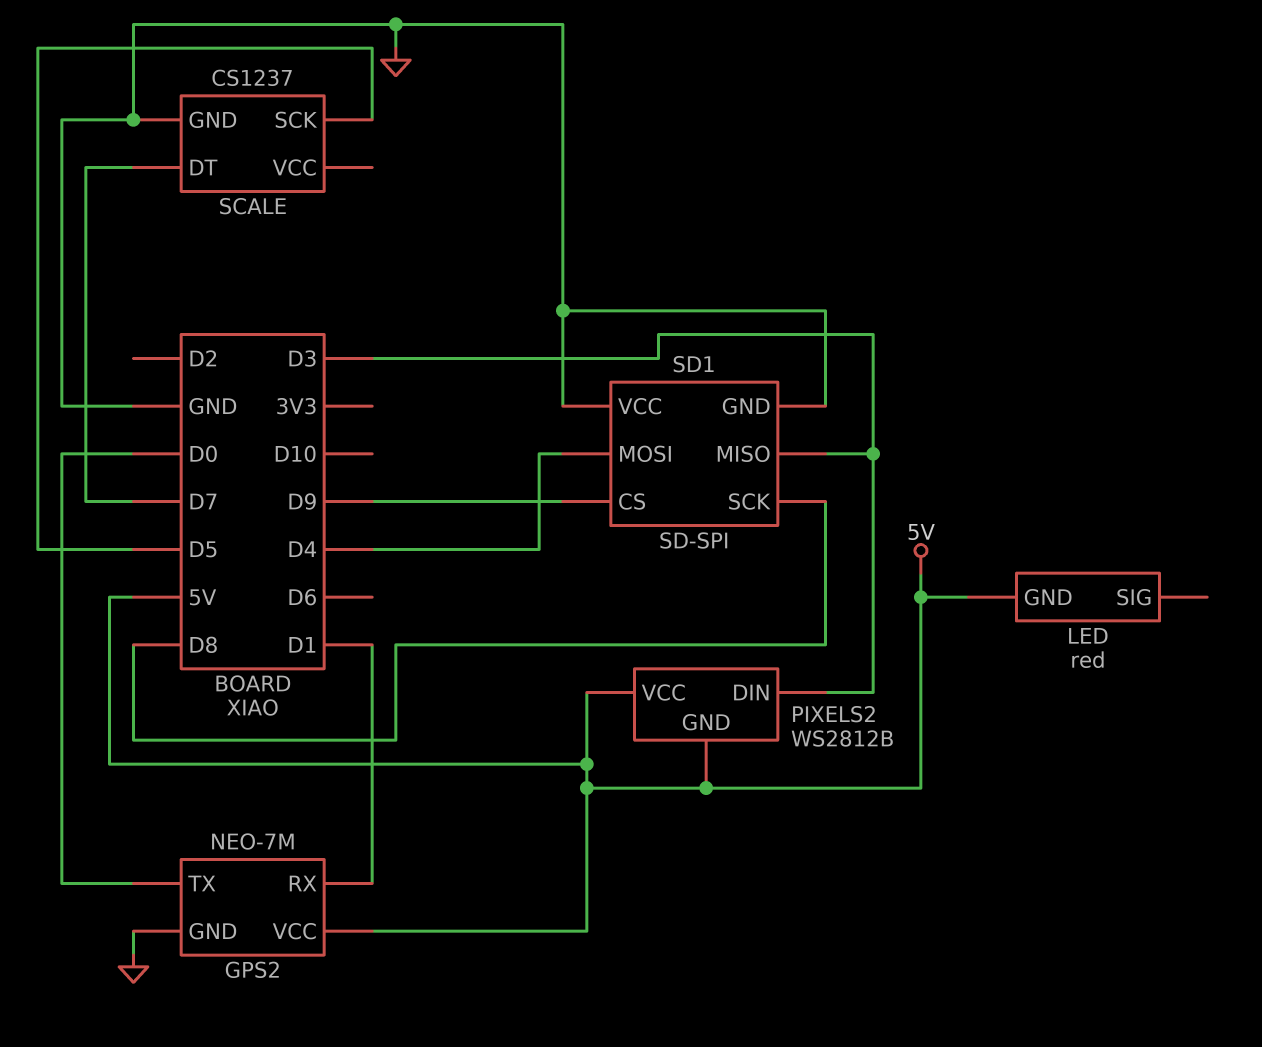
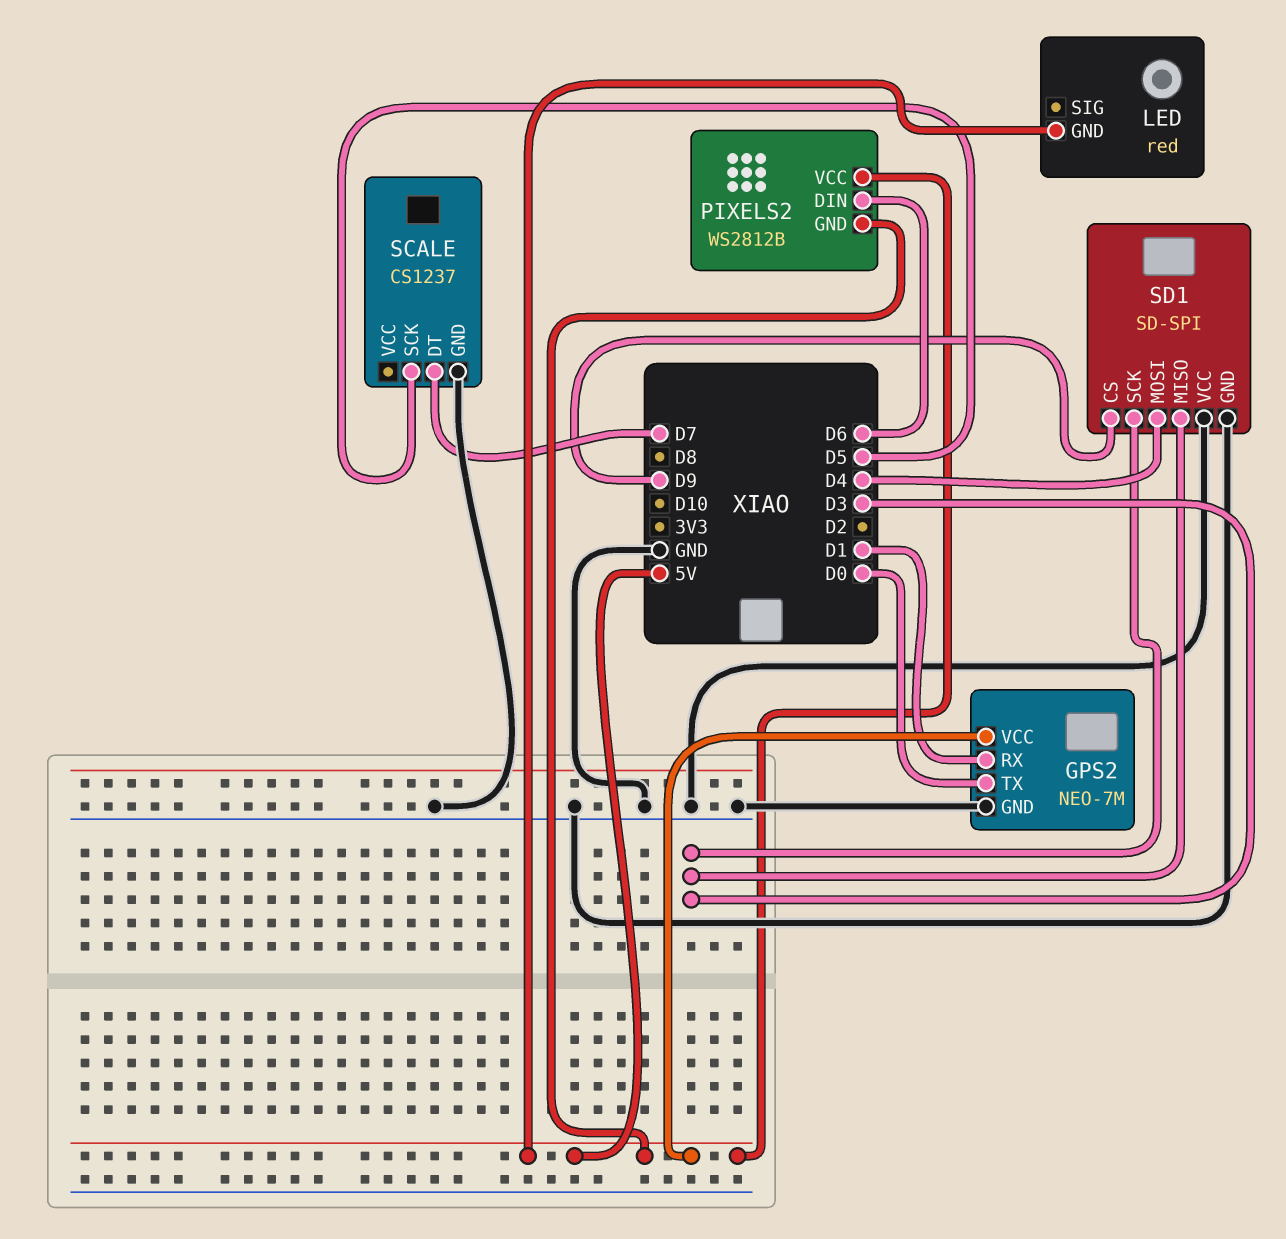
PIXELS2 pin DIN: D3 -> D6
SD1 pin SCK: D8 -> D3

